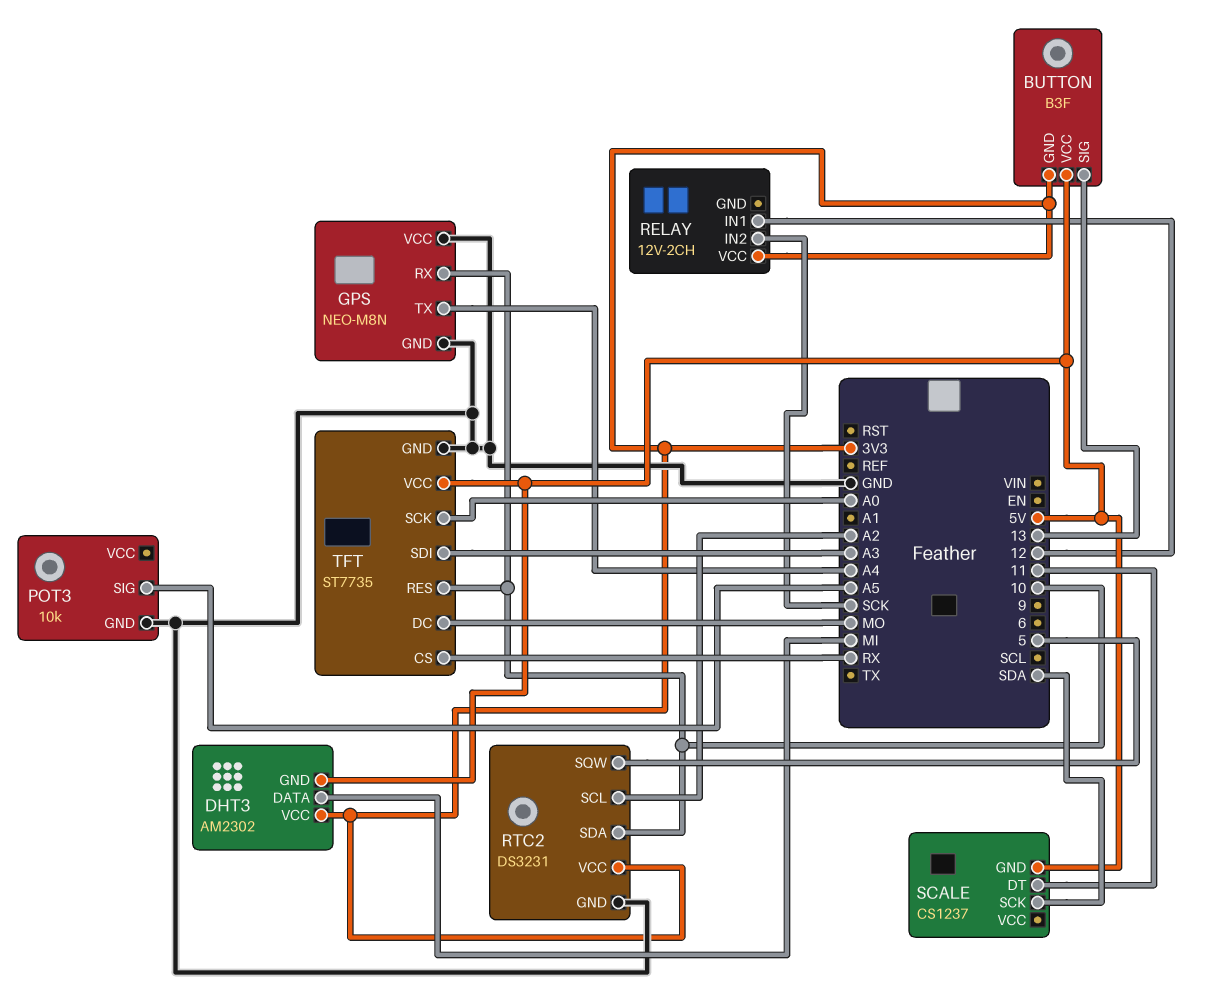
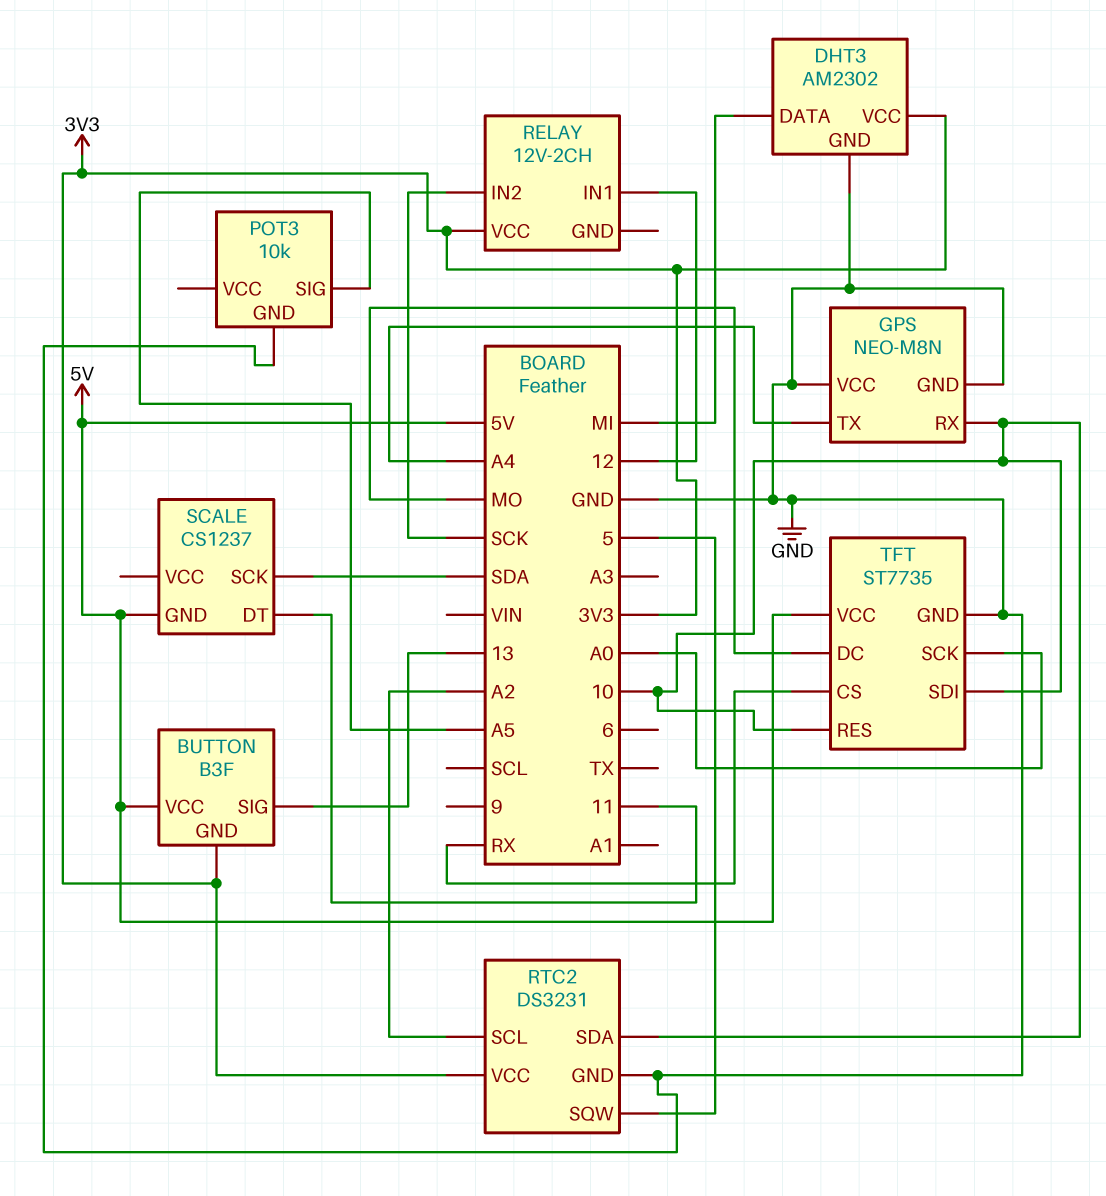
DHT3 pin GND: 5V -> GND
TFT pin SDI: A3 -> 10

